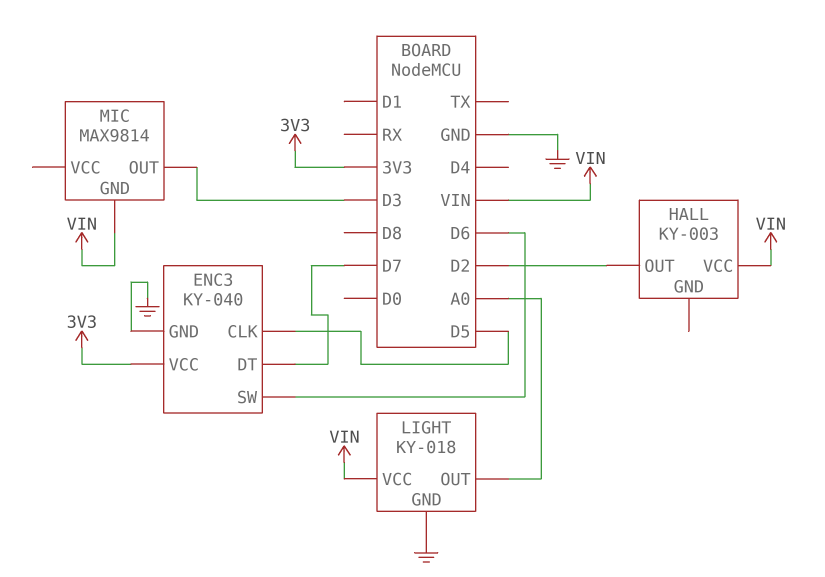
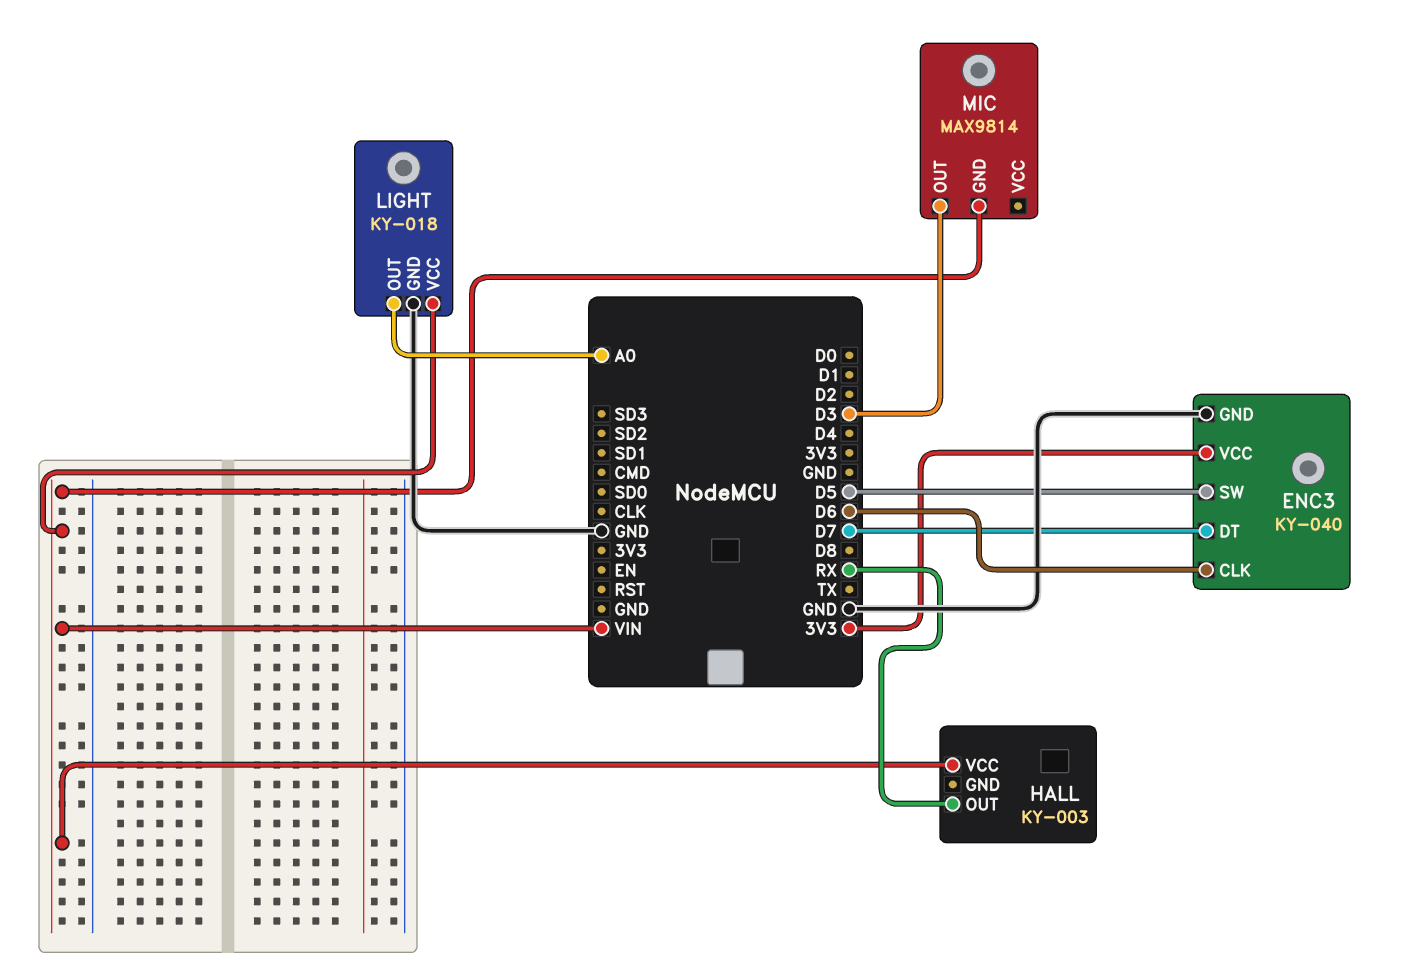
ENC3 pin CLK: D5 -> D6
ENC3 pin SW: D6 -> D5
HALL pin OUT: D2 -> RX

